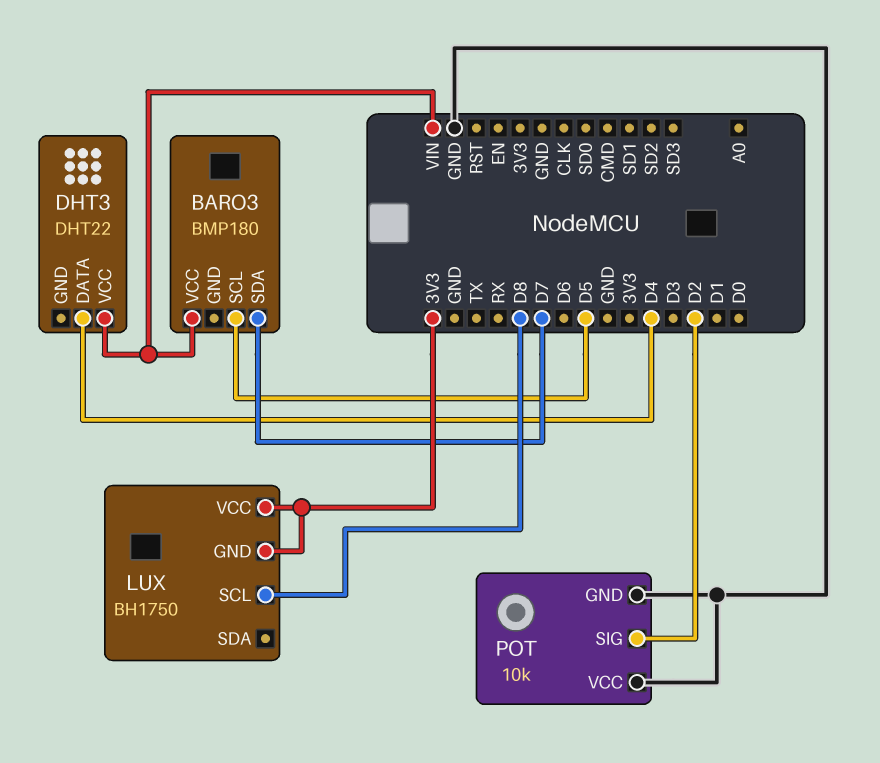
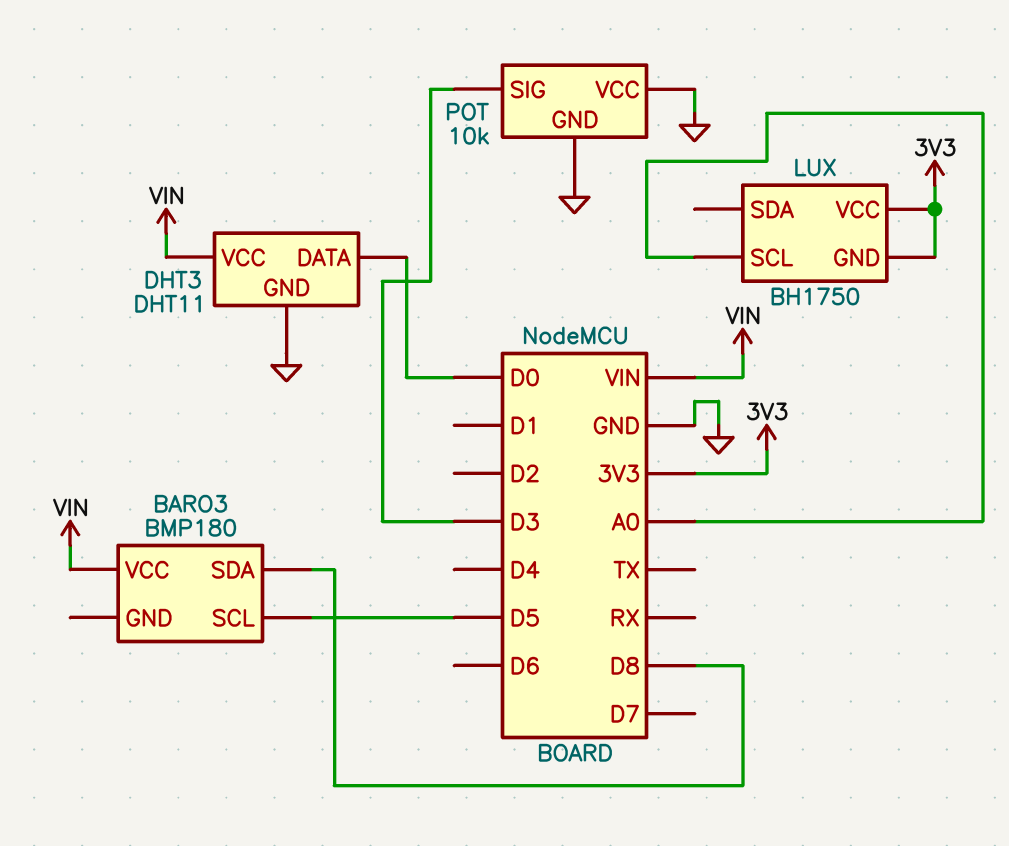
BARO3 pin SDA: D7 -> D8
DHT3: DHT22 -> DHT11
DHT3 pin DATA: D4 -> D0
DHT3 pin GND: none -> GND
LUX pin SCL: D8 -> A0
POT pin SIG: D2 -> D3

